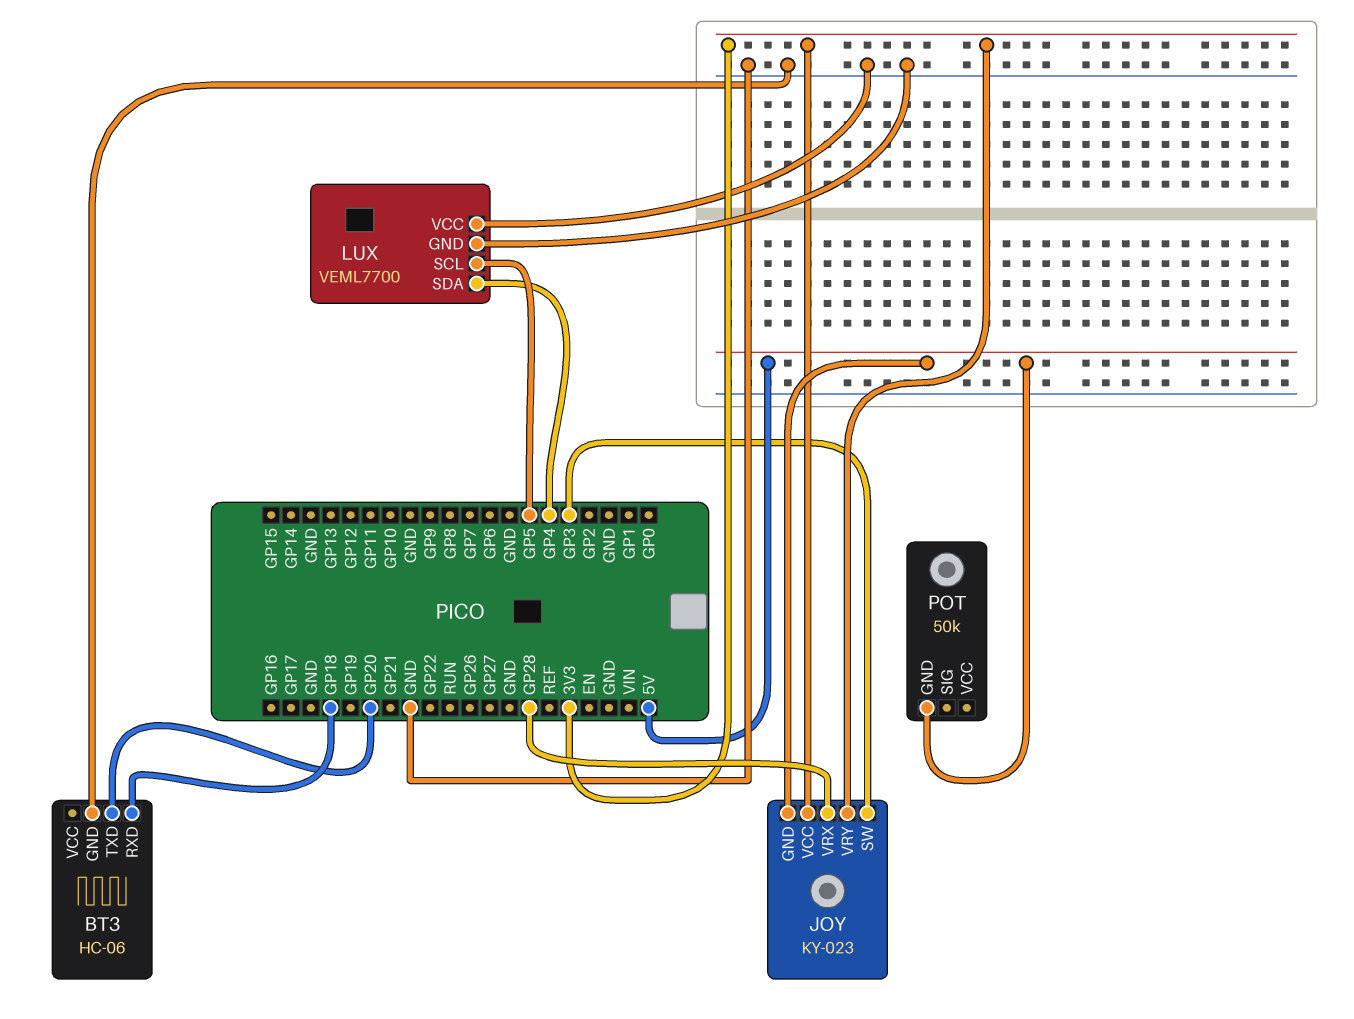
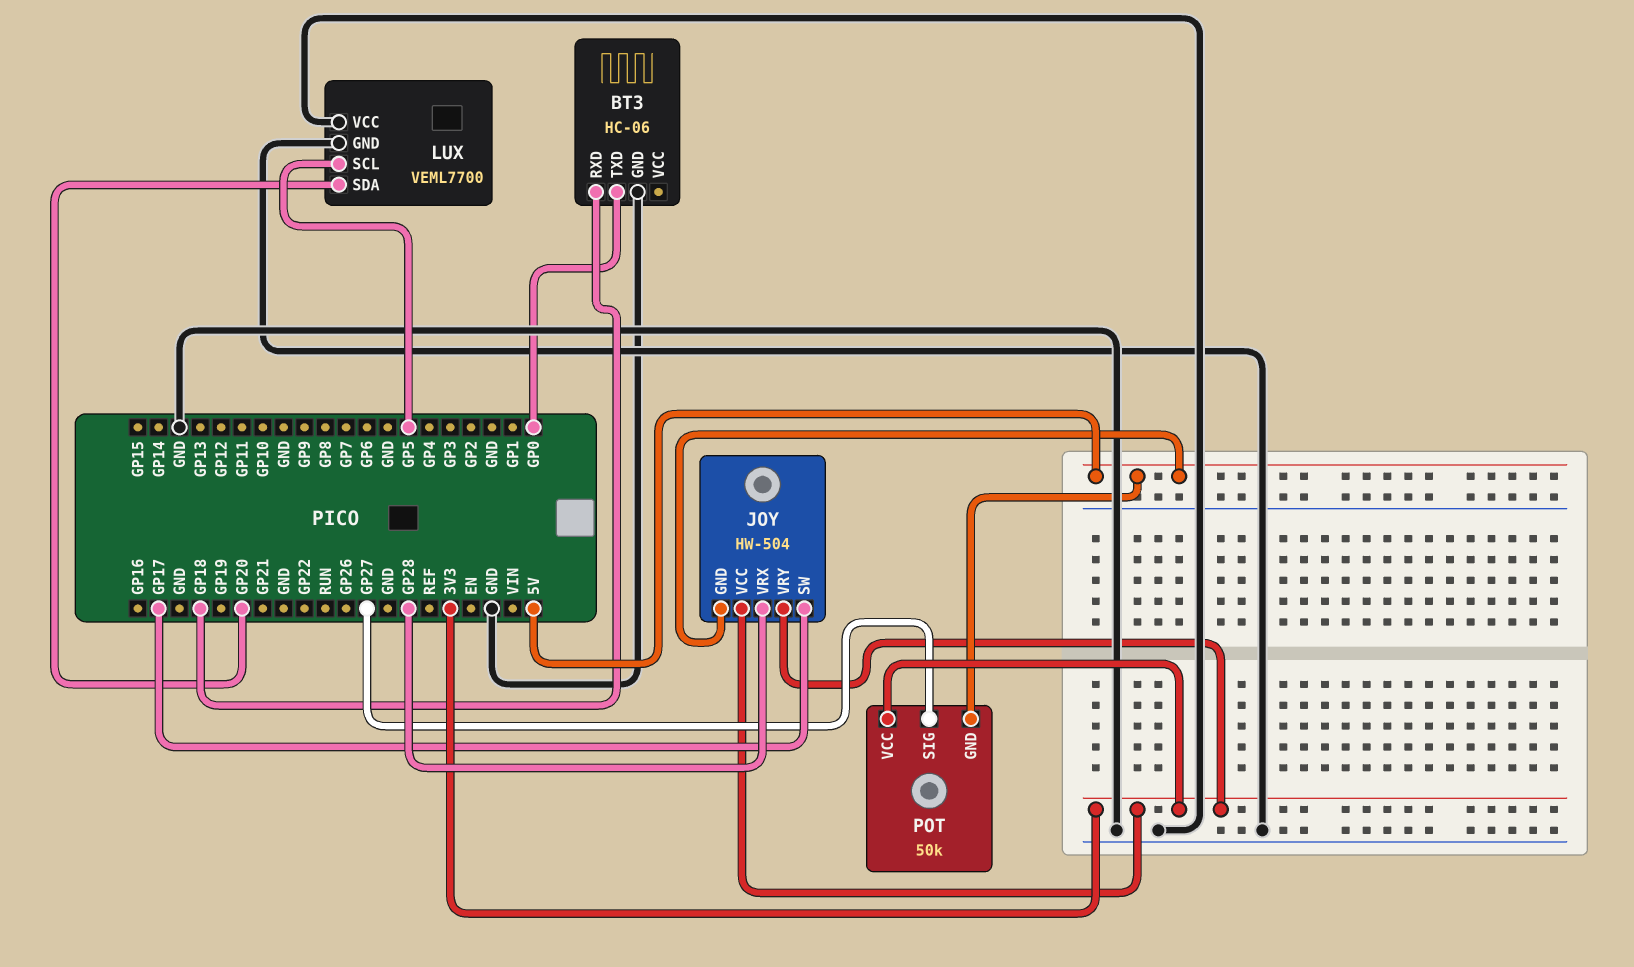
BT3 pin TXD: GP20 -> GP0
JOY: KY-023 -> HW-504
JOY pin SW: GP3 -> GP17
LUX pin SDA: GP4 -> GP20
POT pin SIG: none -> GP27
POT pin VCC: none -> 3V3

